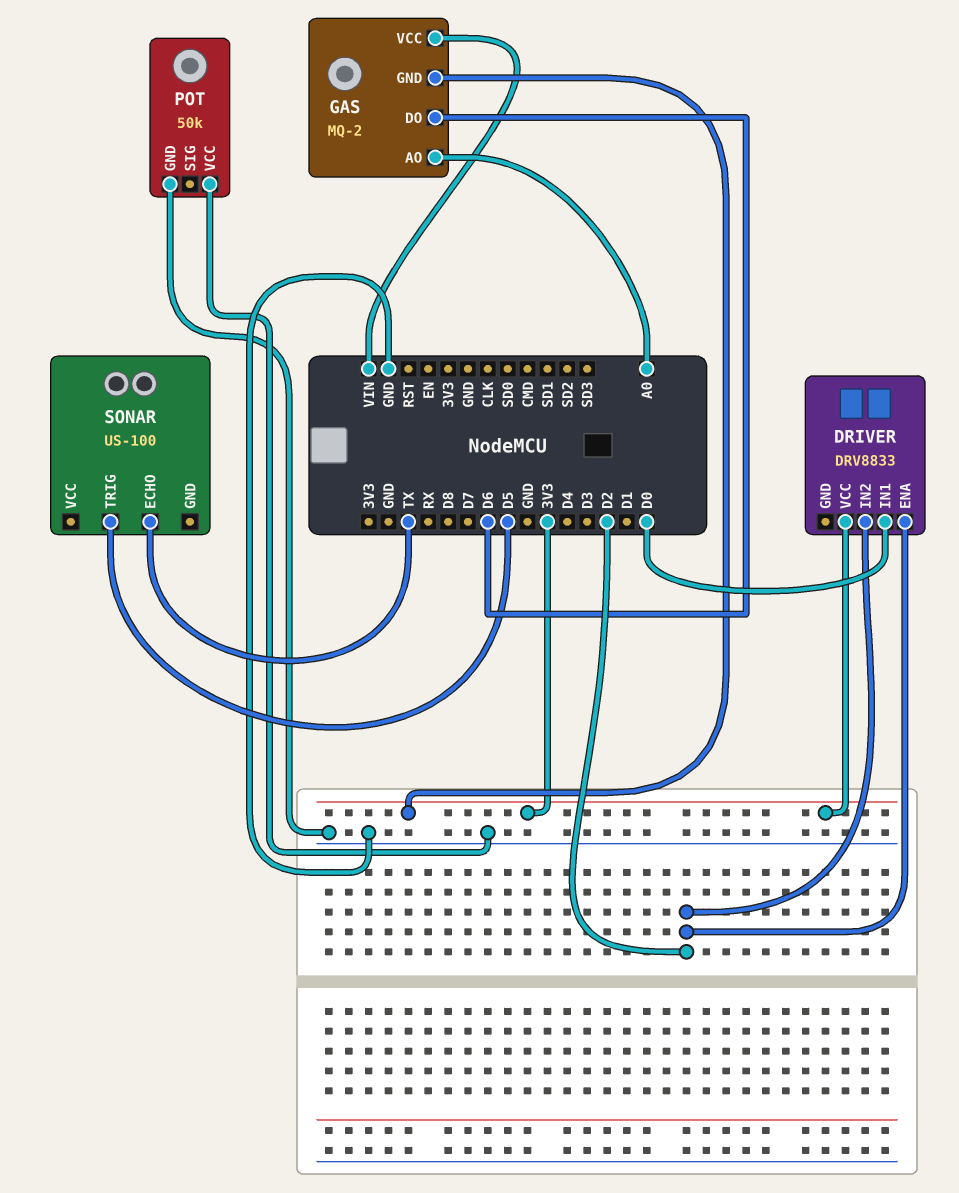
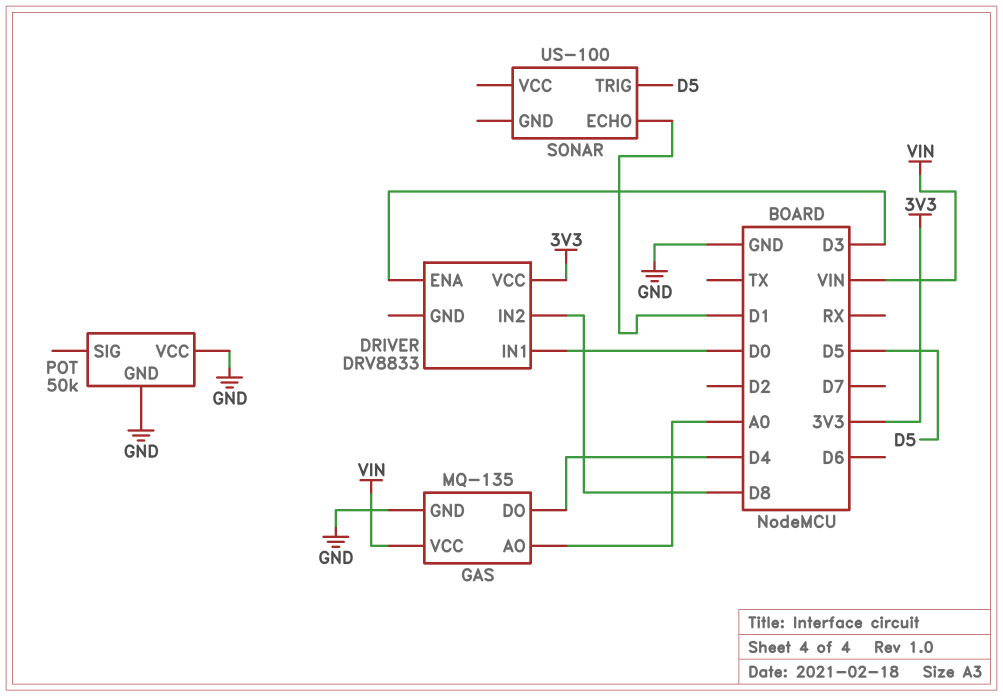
DRIVER pin ENA: D2 -> D3
DRIVER pin IN2: D2 -> D8
GAS: MQ-2 -> MQ-135
GAS pin DO: D6 -> D4
GAS pin GND: 3V3 -> GND
SONAR pin ECHO: TX -> D1

